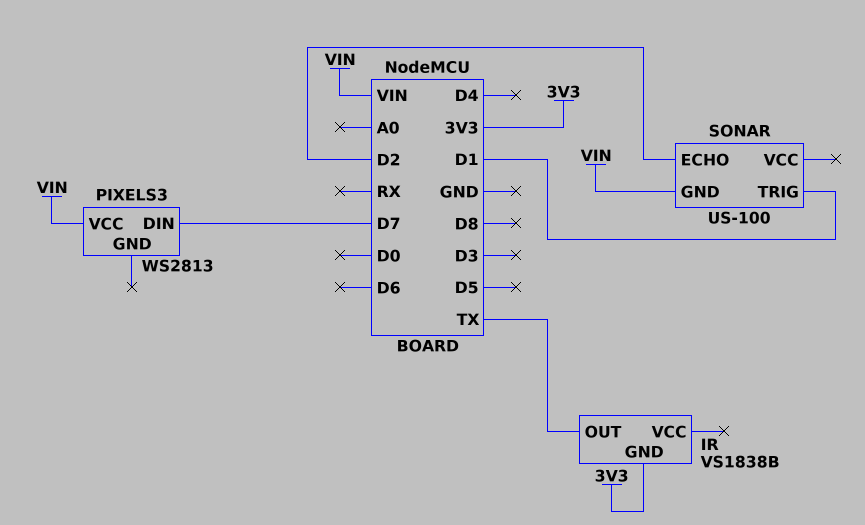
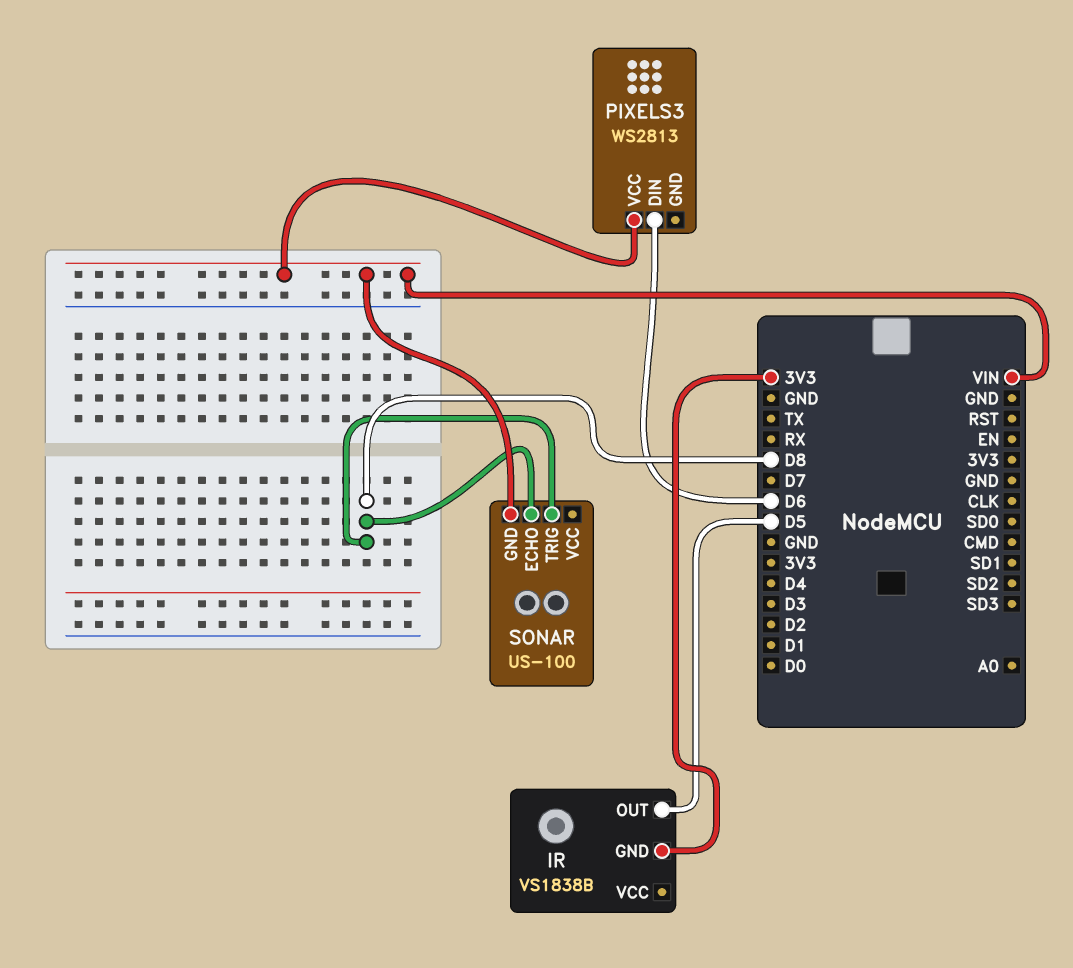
IR pin OUT: TX -> D5
PIXELS3 pin DIN: D7 -> D6
SONAR pin ECHO: D2 -> D8
SONAR pin TRIG: D1 -> D8

